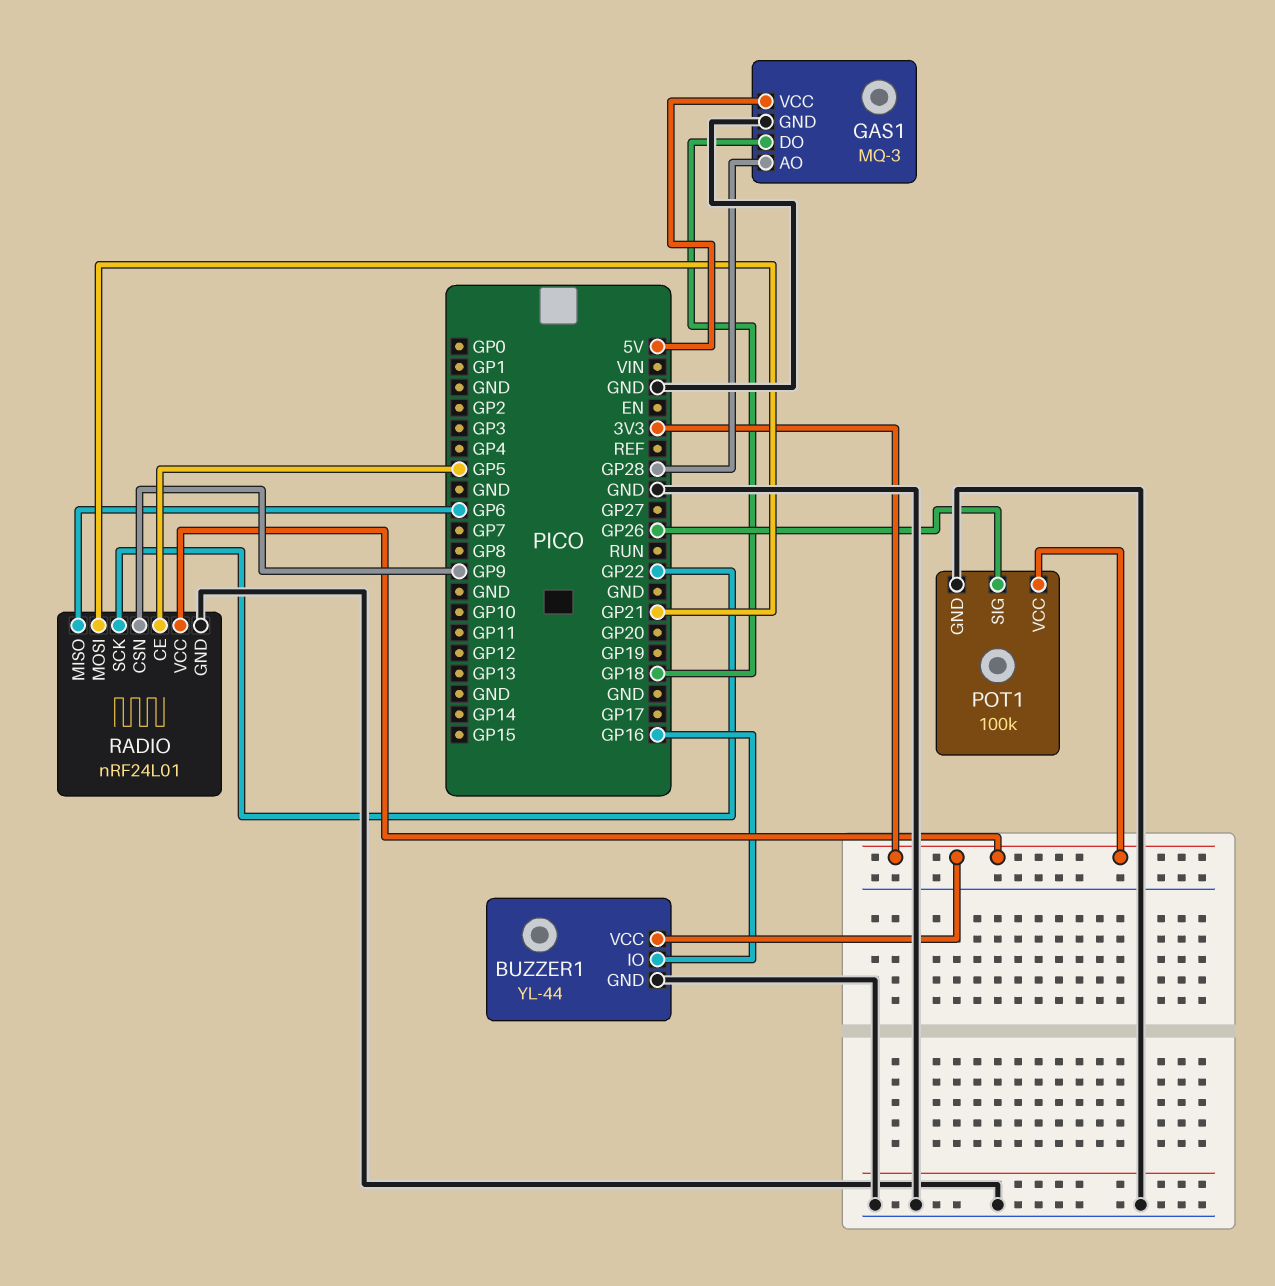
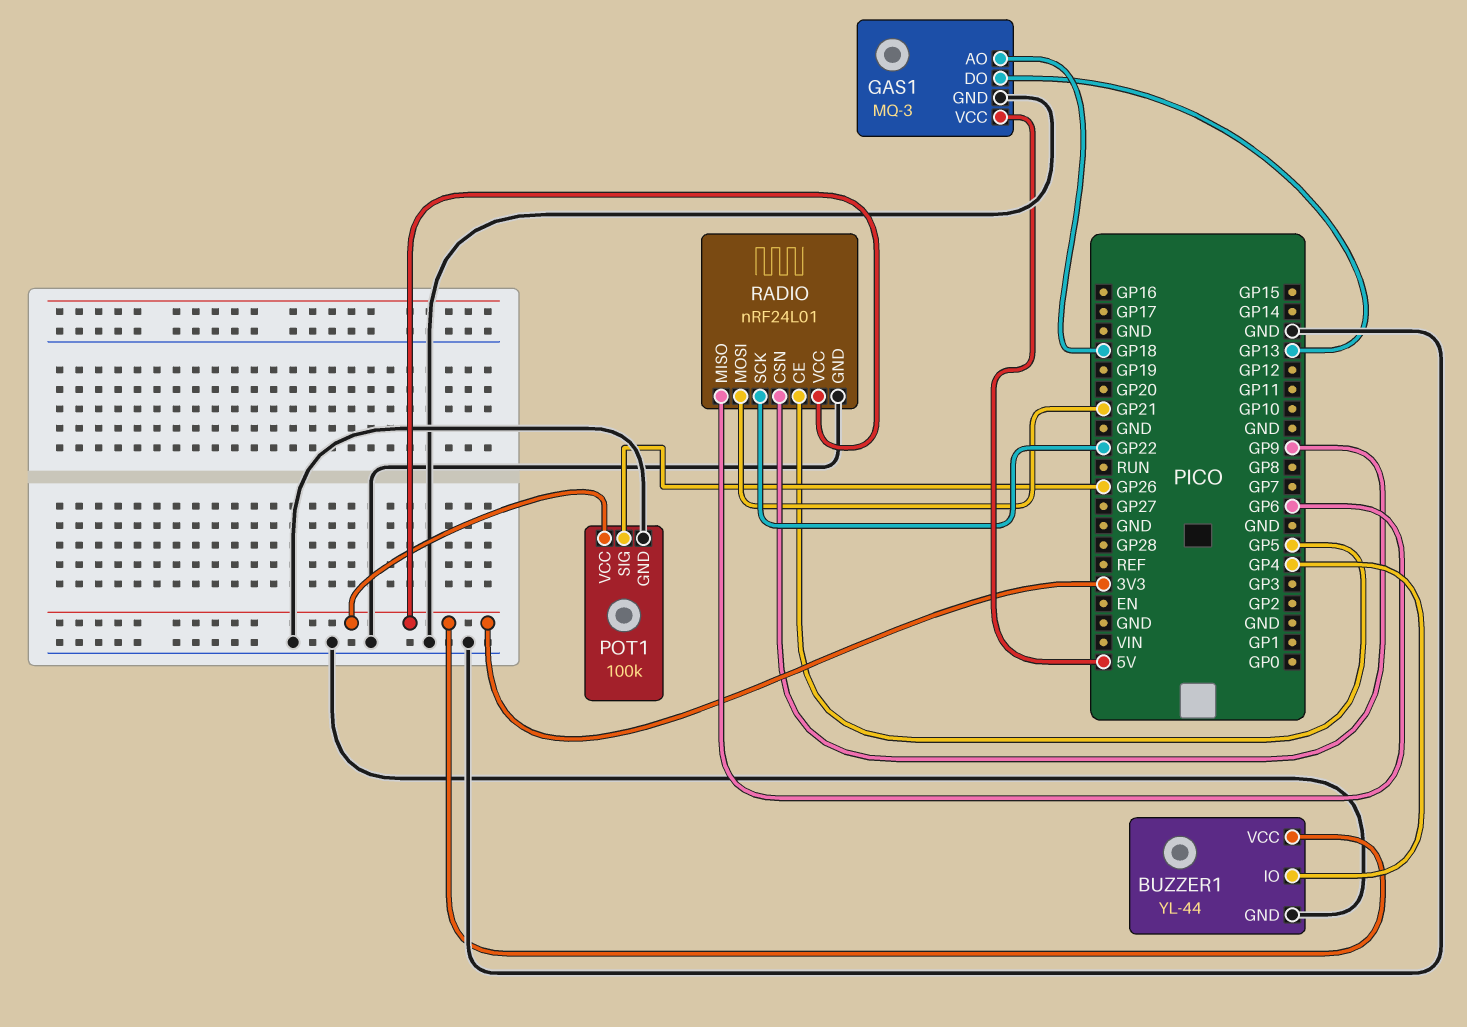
BUZZER1 pin IO: GP16 -> GP4
GAS1 pin AO: GP28 -> GP18
GAS1 pin DO: GP18 -> GP13

